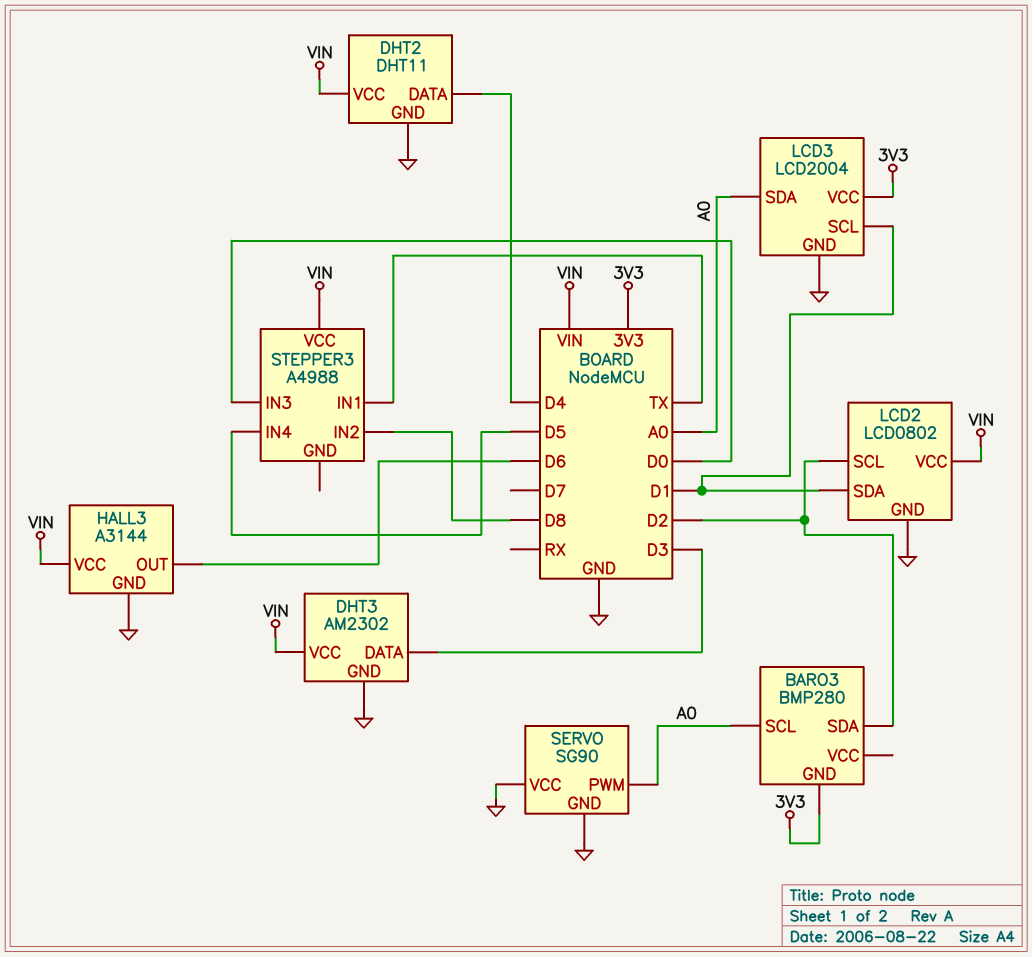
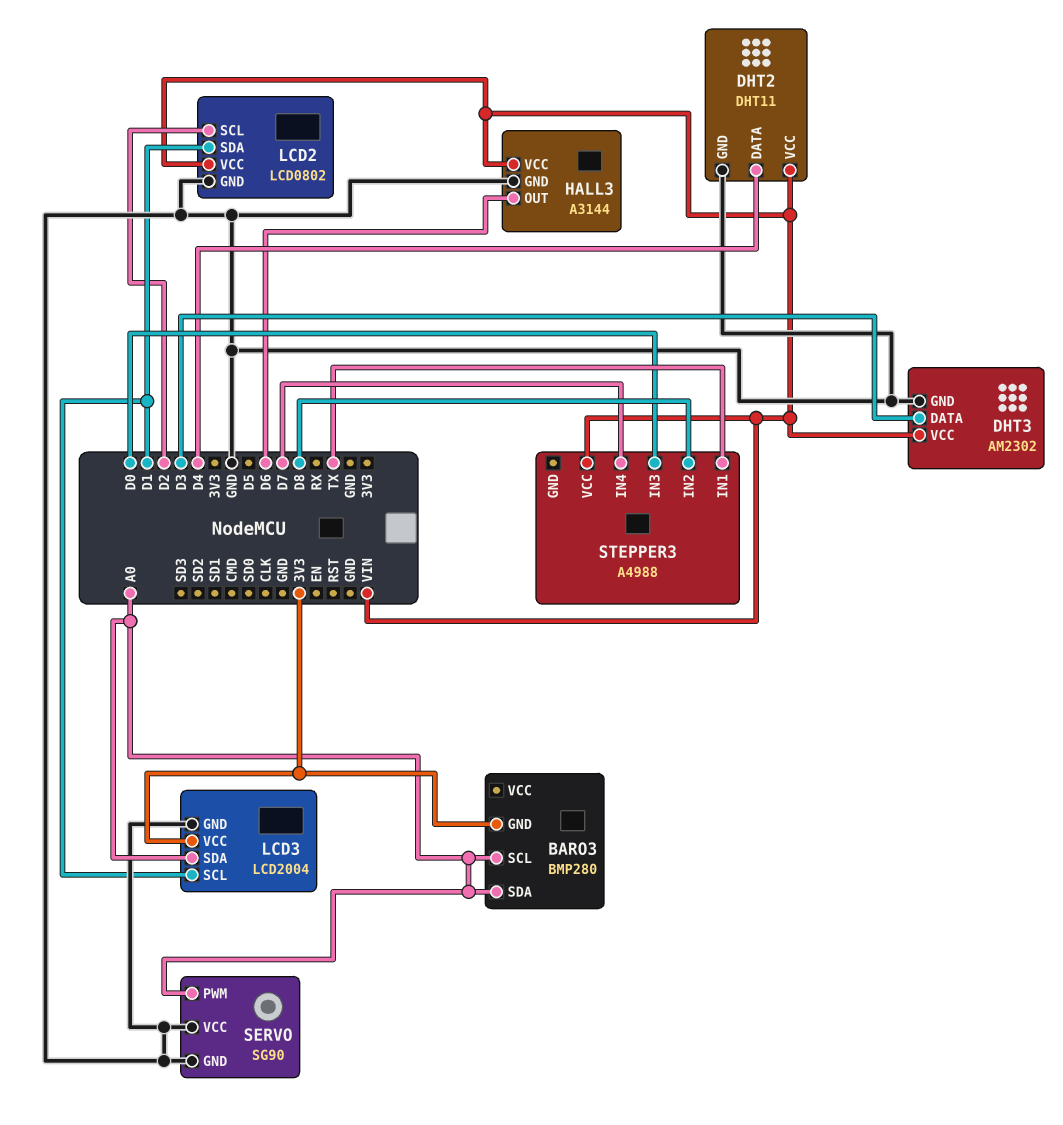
BARO3 pin SDA: D2 -> A0
STEPPER3 pin IN4: D5 -> D7

